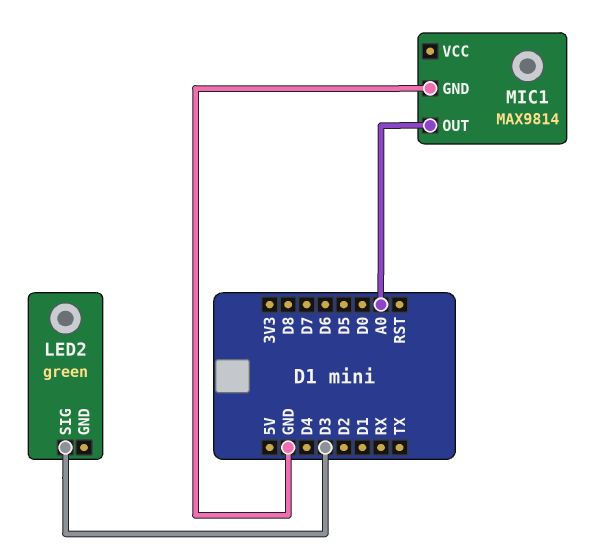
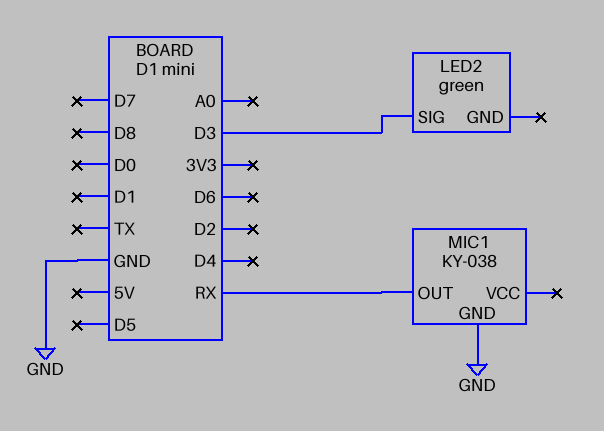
MIC1: MAX9814 -> KY-038
MIC1 pin OUT: A0 -> RX

